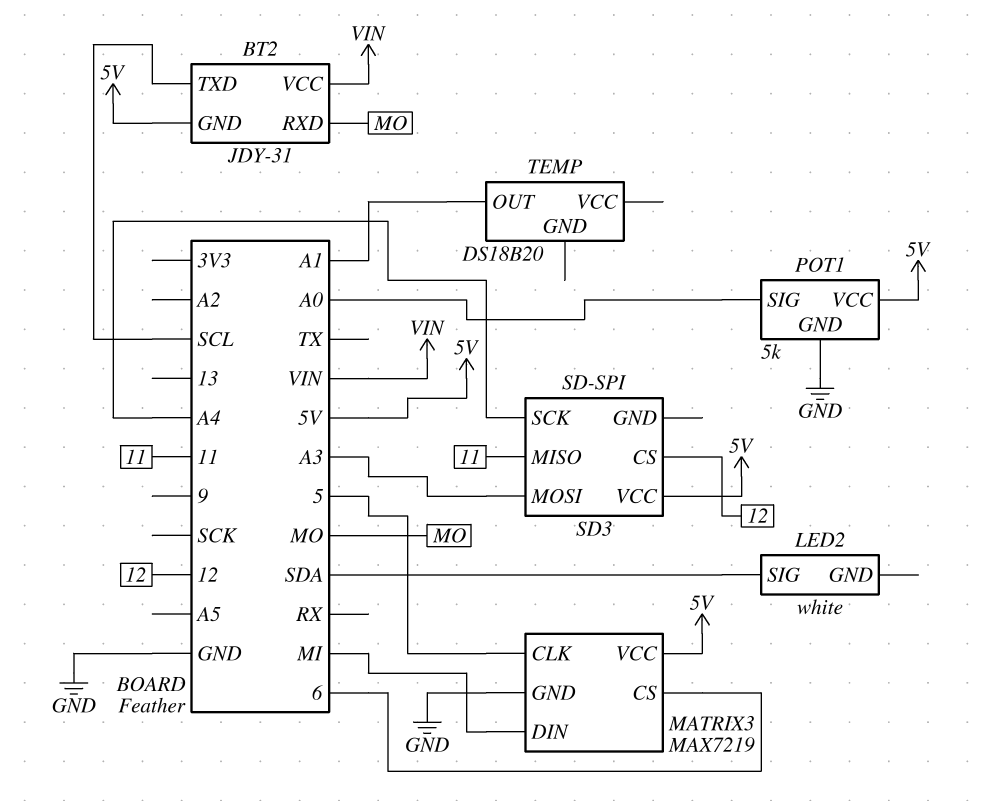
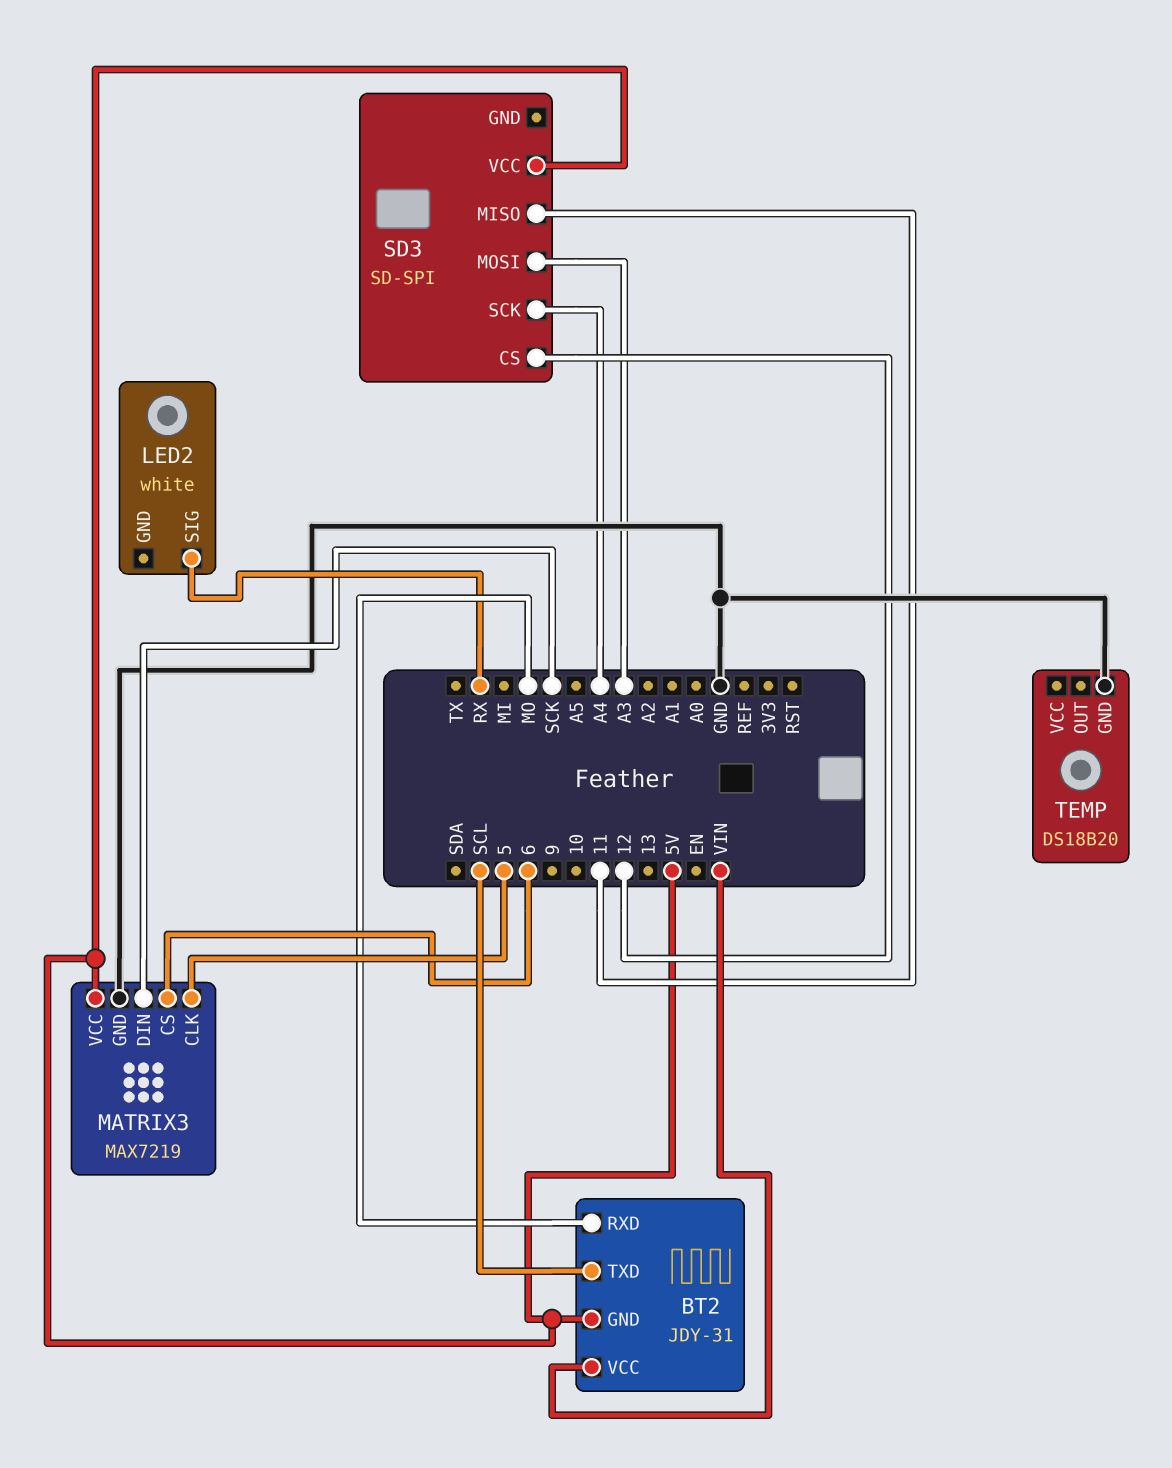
LED2 pin SIG: SDA -> RX
MATRIX3 pin DIN: MI -> SCK
POT1: 5k -> none
POT1 pin GND: GND -> none
POT1 pin SIG: A0 -> none
POT1 pin VCC: 5V -> none
TEMP pin GND: none -> GND
TEMP pin OUT: A1 -> none

